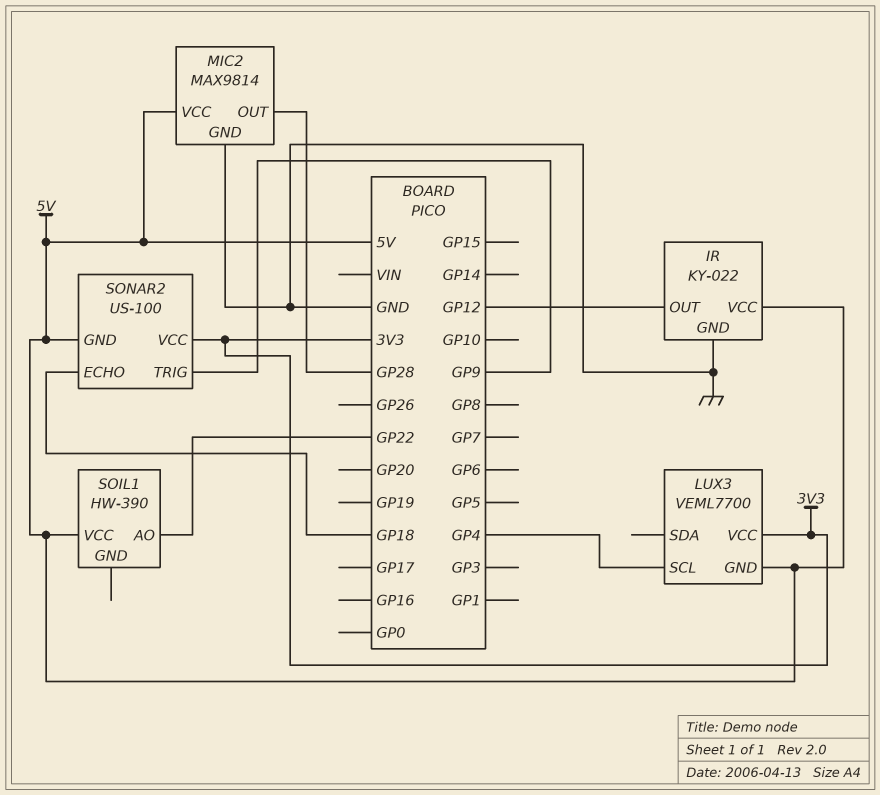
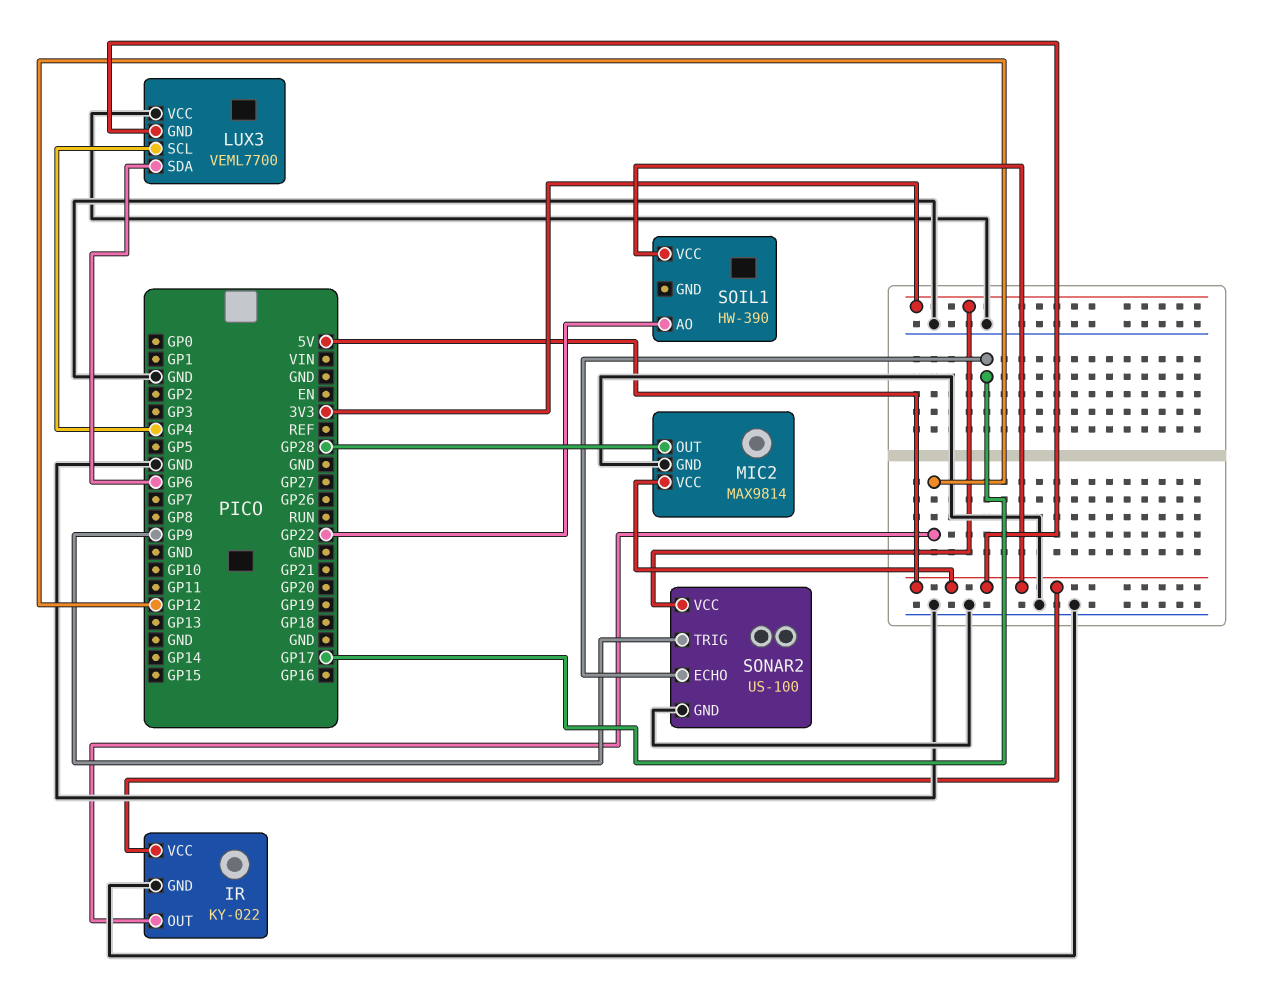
LUX3 pin SDA: none -> GP6
LUX3 pin VCC: 3V3 -> GND
SONAR2 pin ECHO: GP18 -> GP17
SONAR2 pin GND: 5V -> GND

